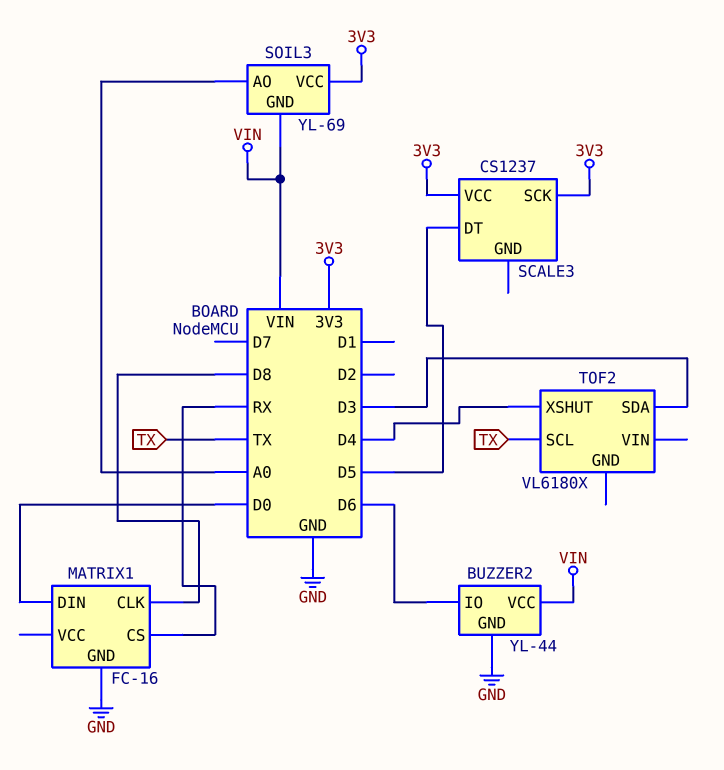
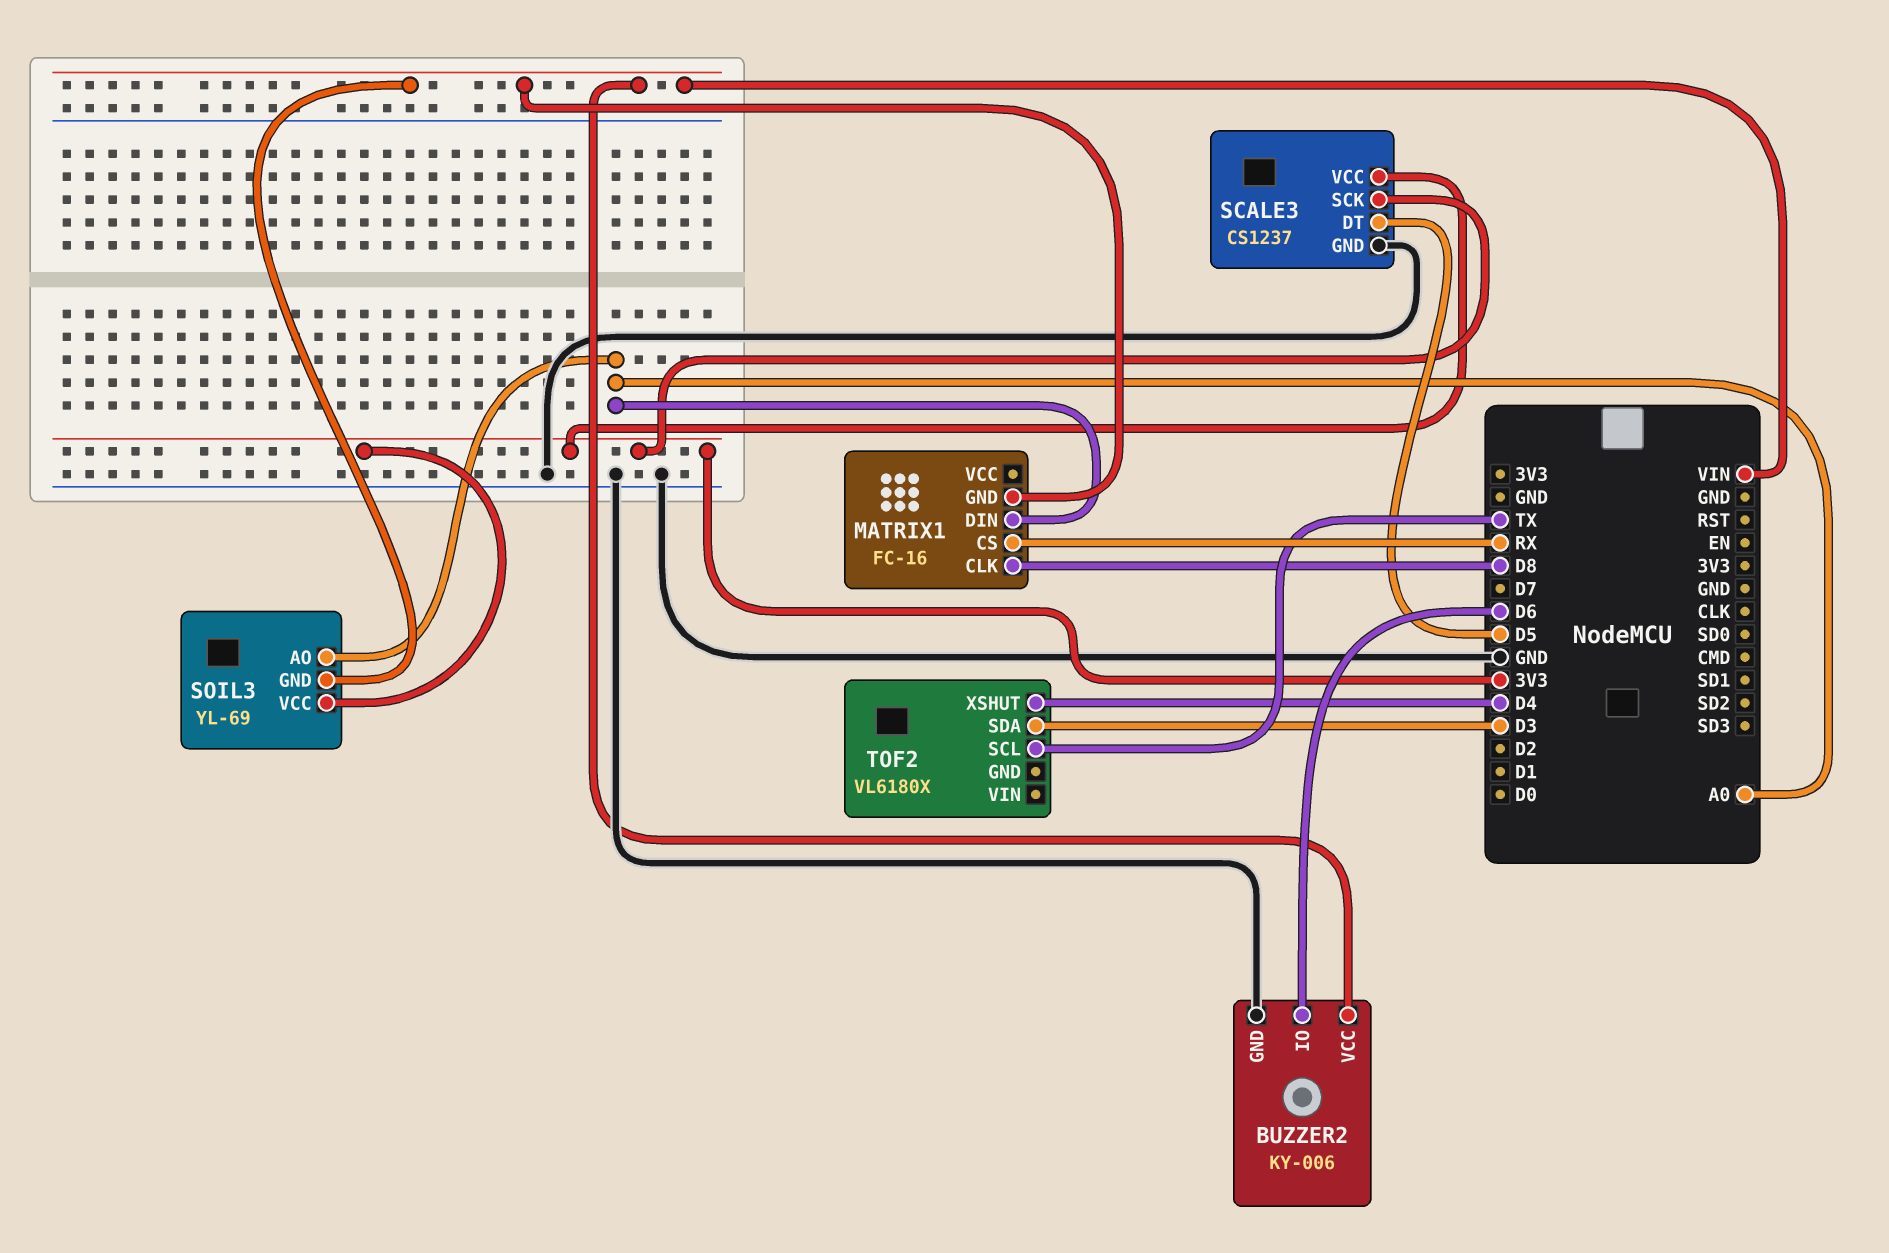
BUZZER2: YL-44 -> KY-006
MATRIX1 pin DIN: D0 -> A0
MATRIX1 pin GND: GND -> VIN
SCALE3 pin GND: none -> GND

